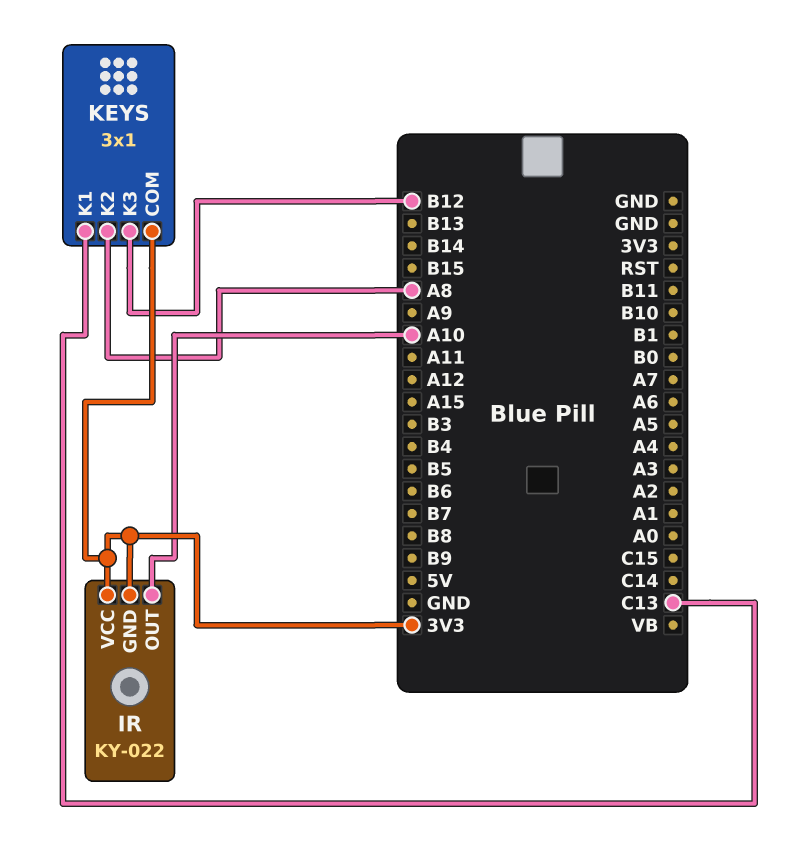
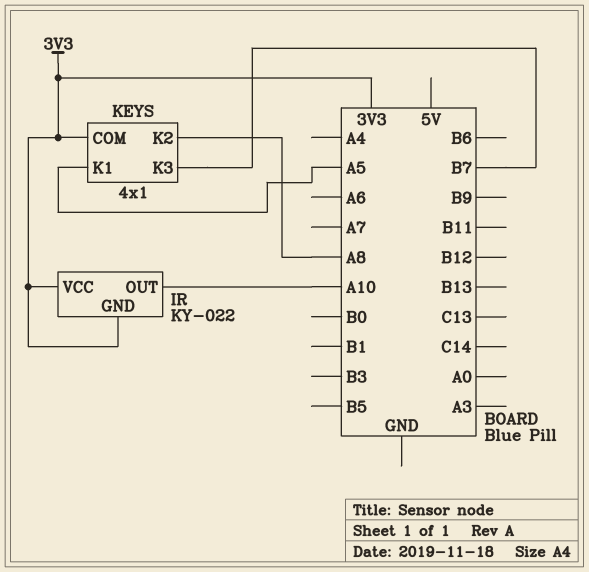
KEYS: 3x1 -> 4x1
KEYS pin K1: C13 -> A5
KEYS pin K3: B12 -> B7

